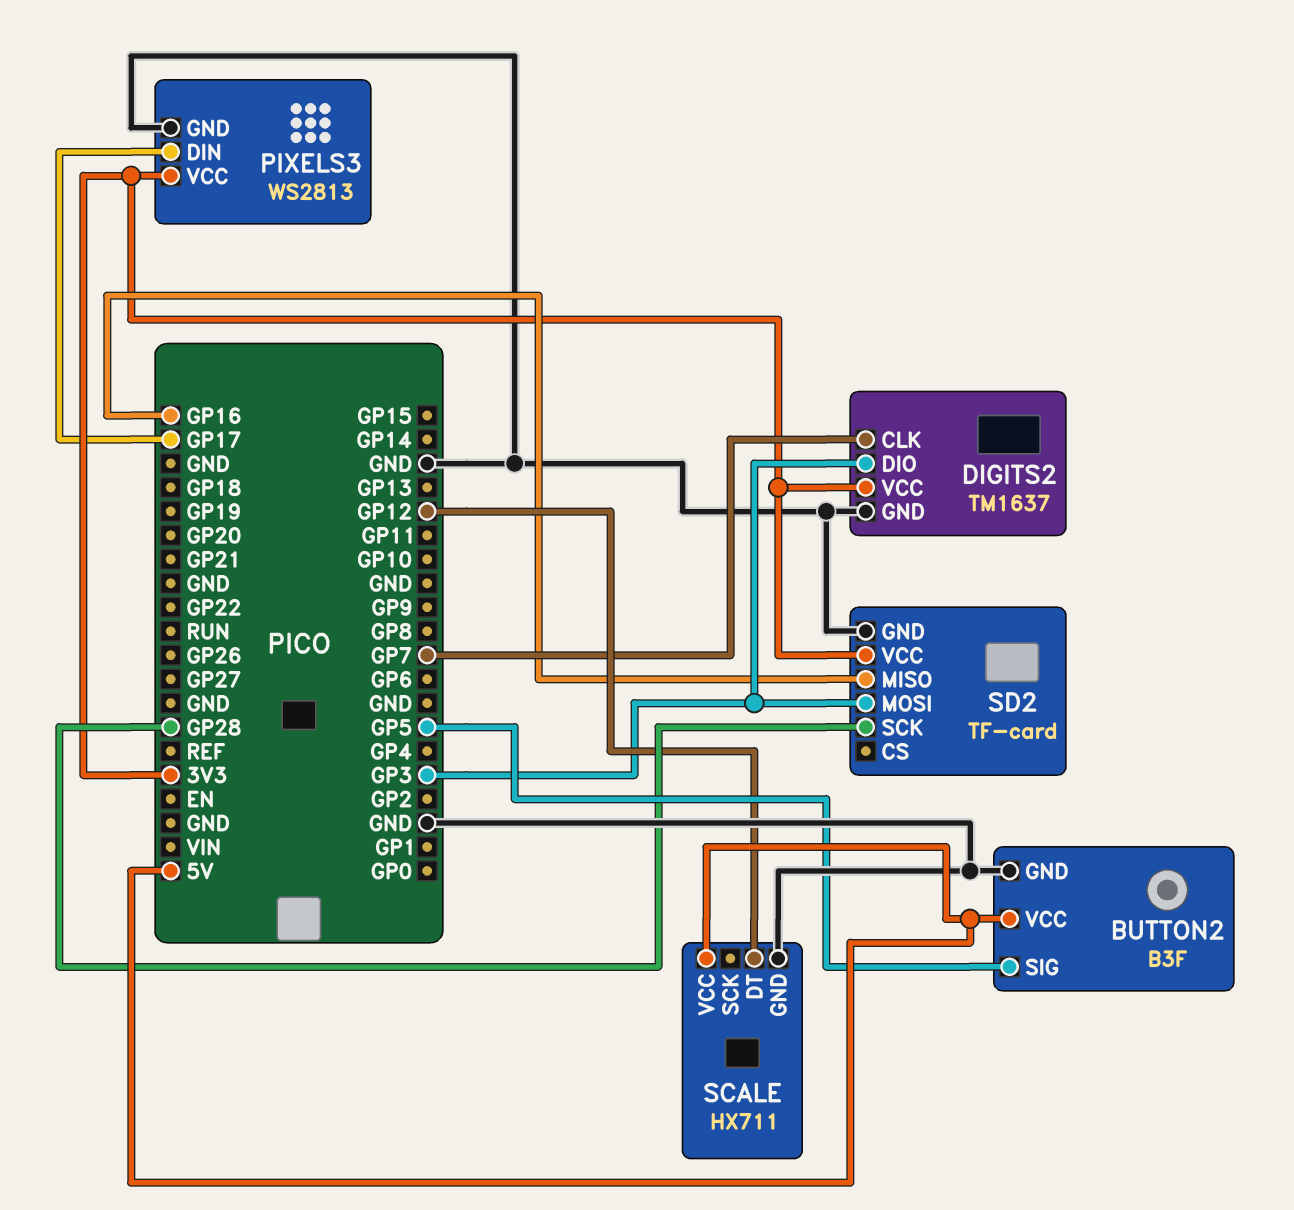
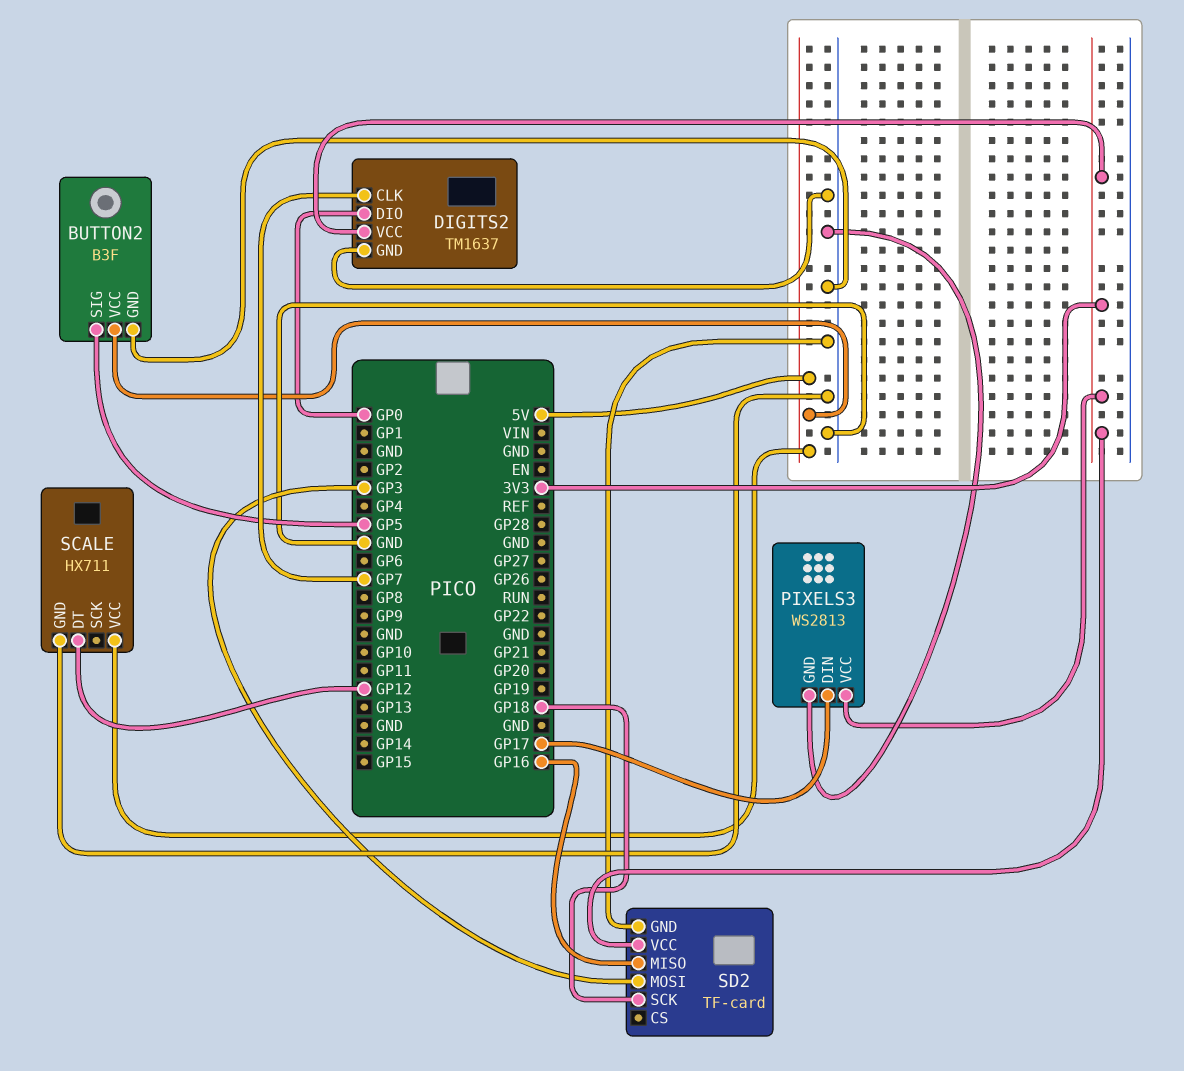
DIGITS2 pin DIO: GP3 -> GP0
SD2 pin SCK: GP28 -> GP18

